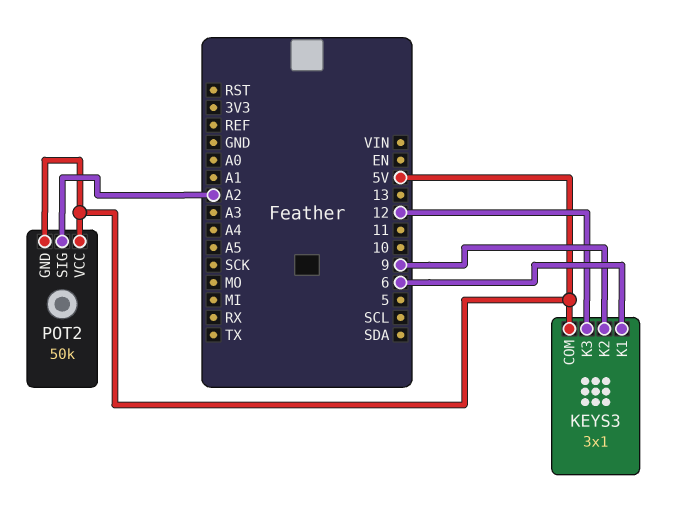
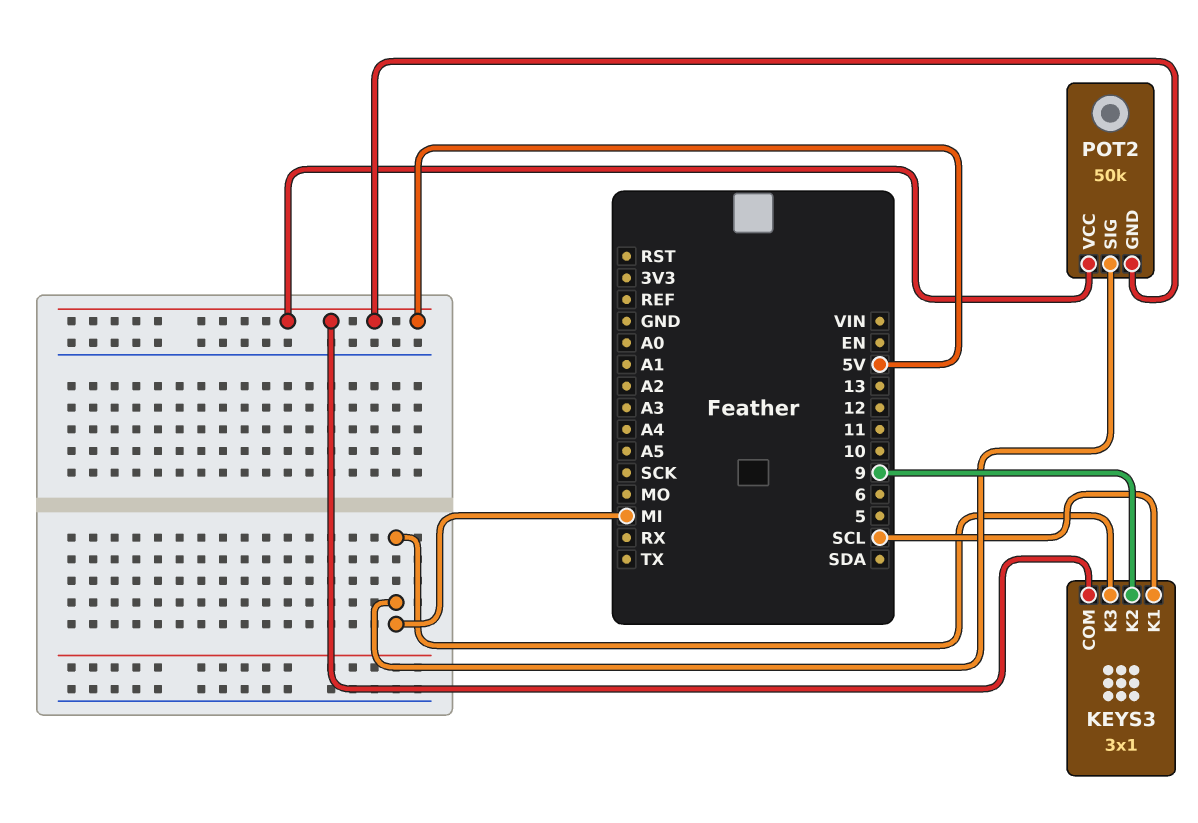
KEYS3 pin K1: 6 -> SCL
KEYS3 pin K3: 12 -> MI
POT2 pin SIG: A2 -> MI

